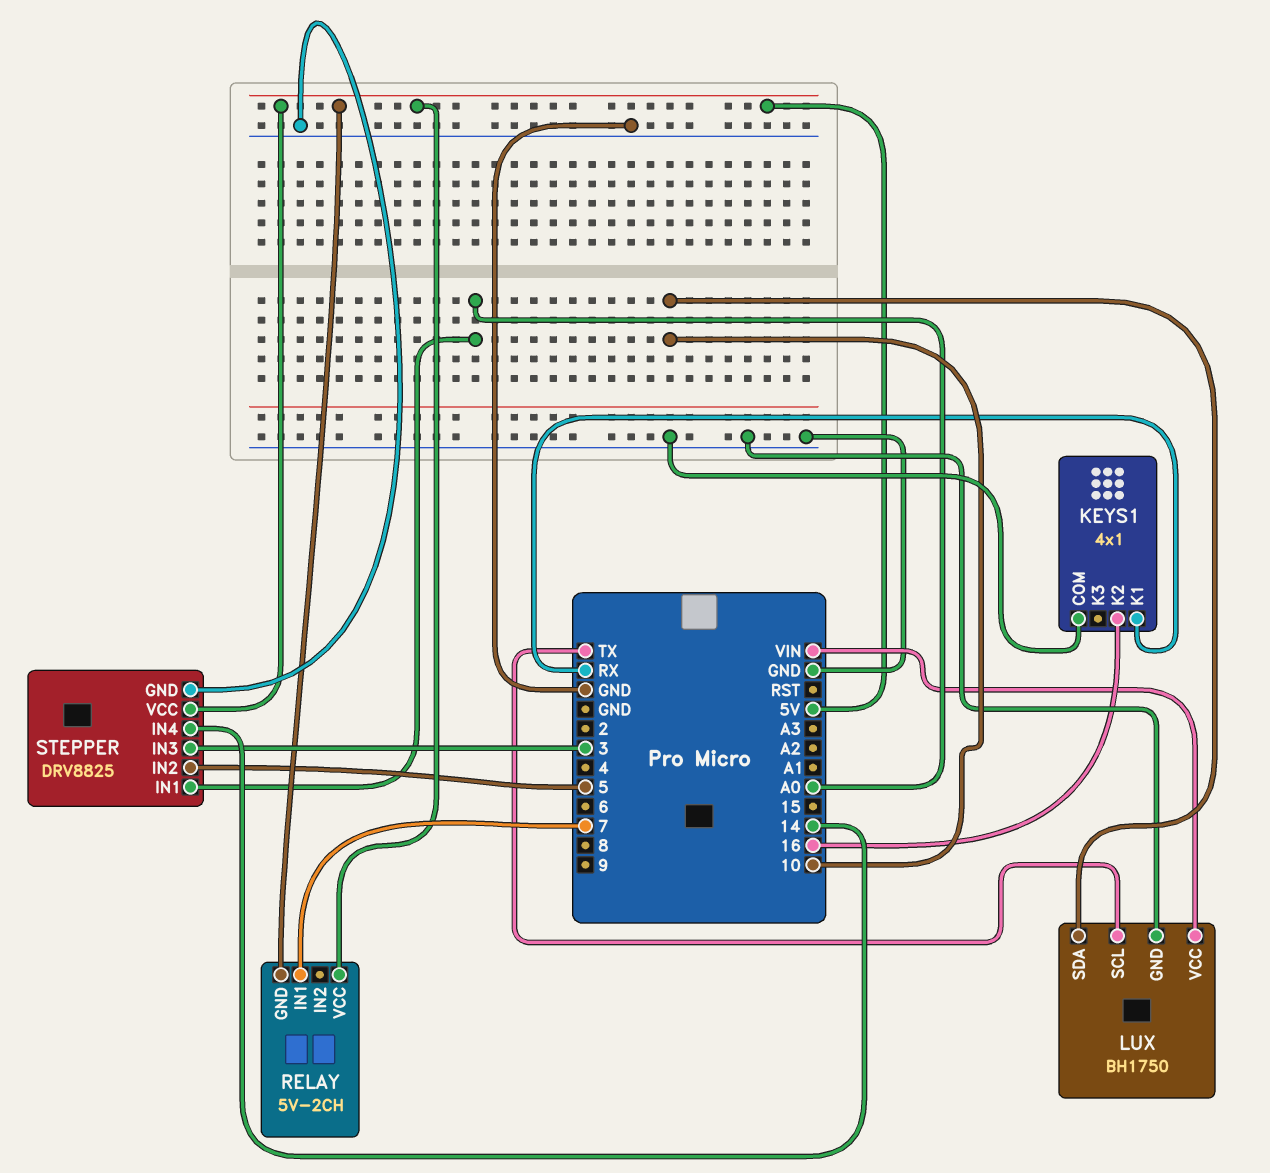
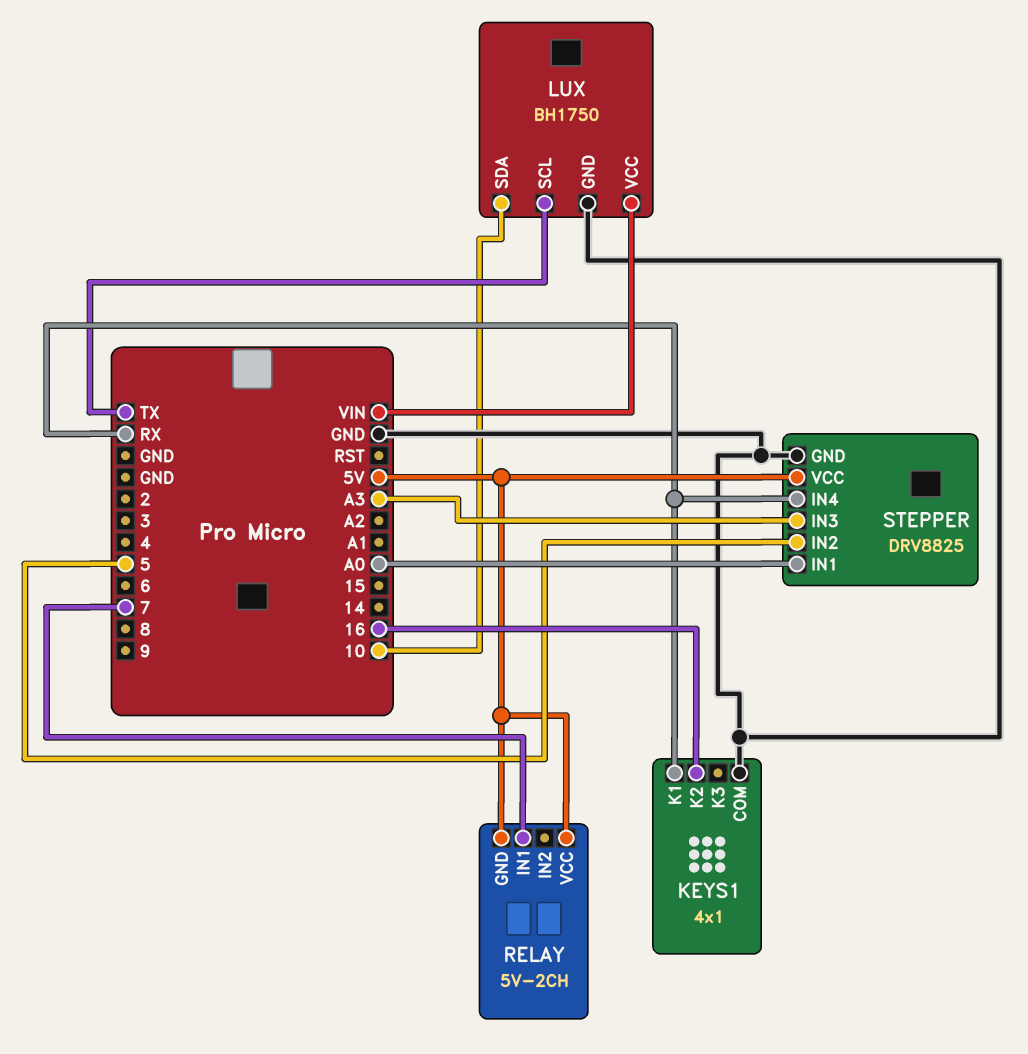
STEPPER pin IN3: 3 -> A3
STEPPER pin IN4: 14 -> RX

